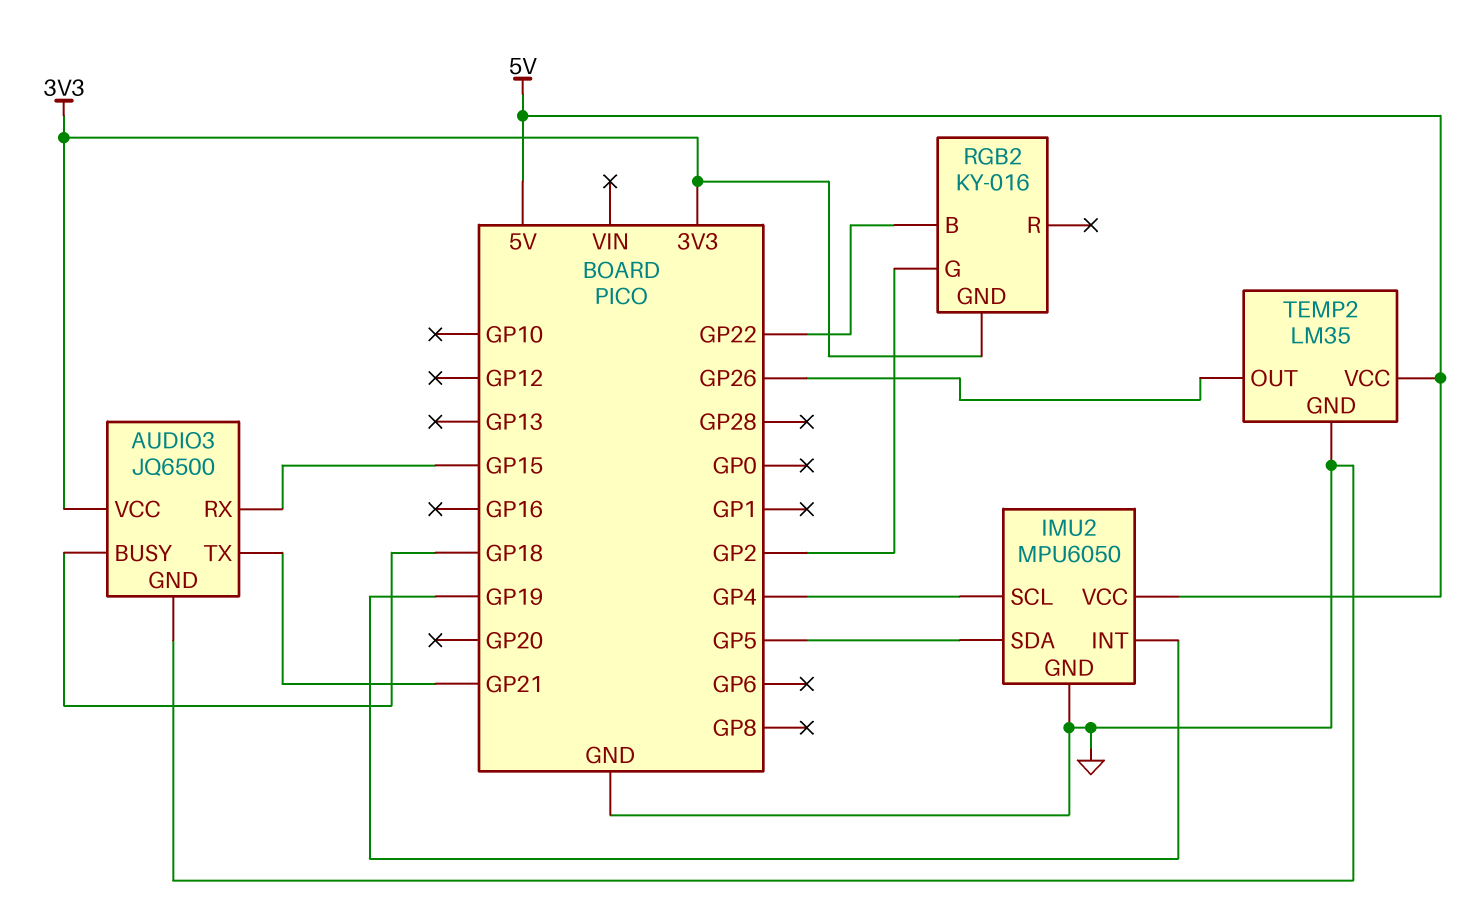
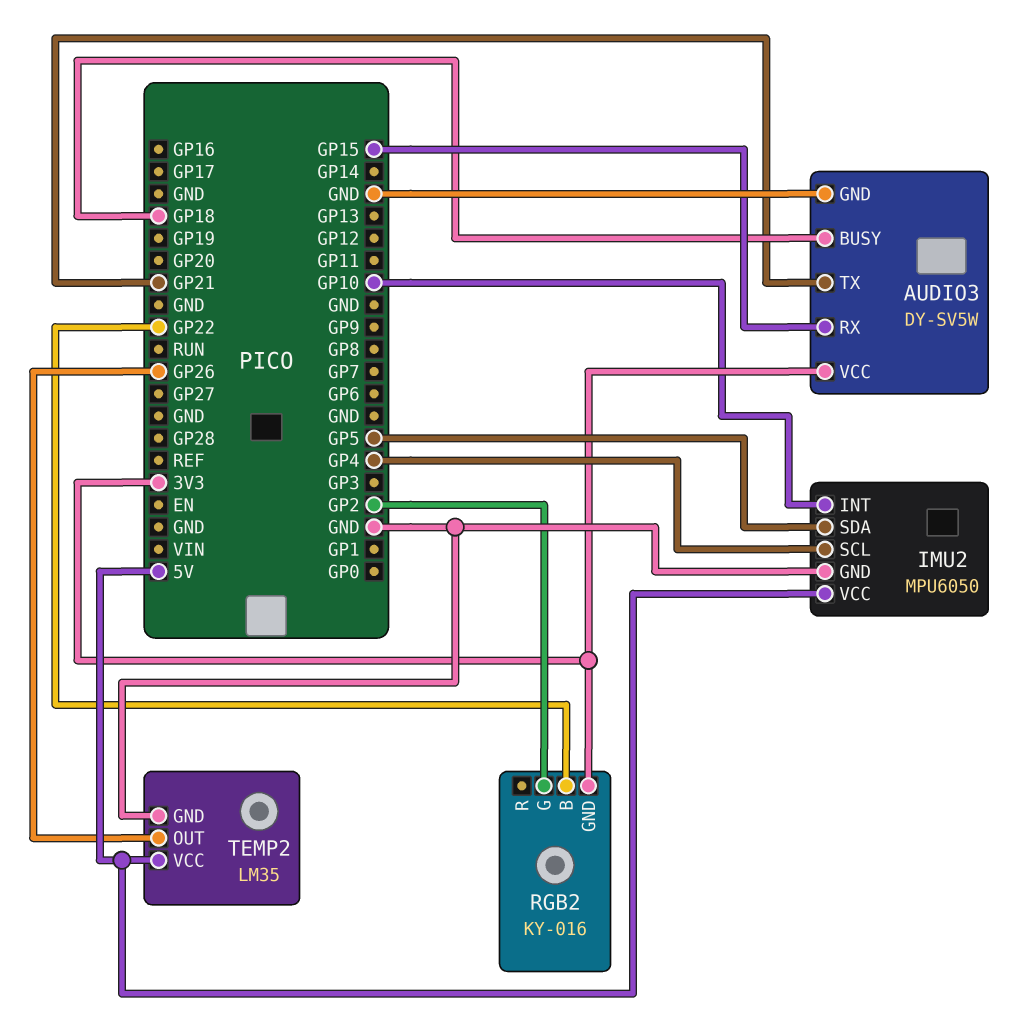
AUDIO3: JQ6500 -> DY-SV5W
IMU2 pin INT: GP19 -> GP10

